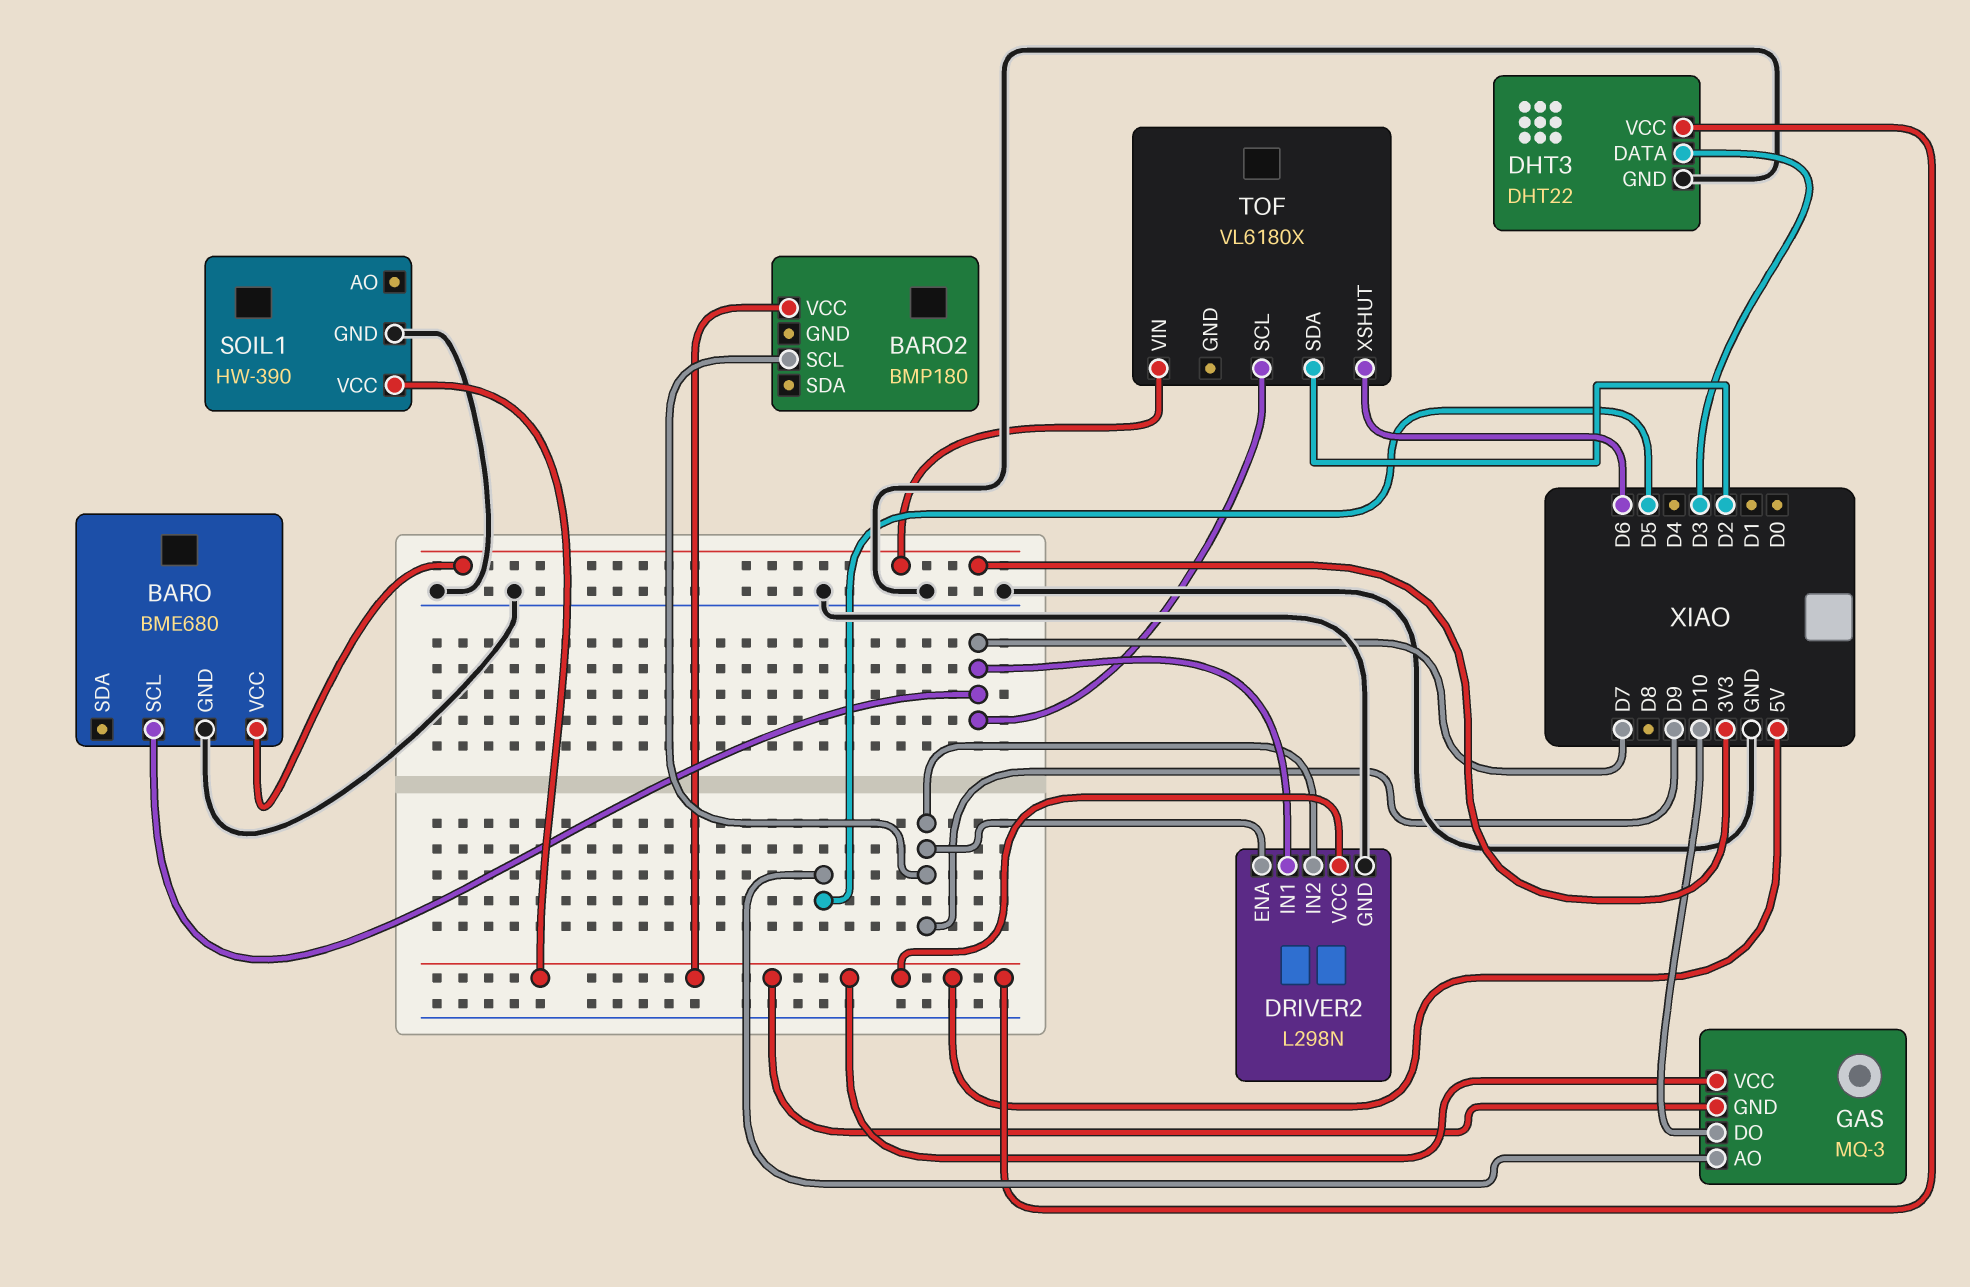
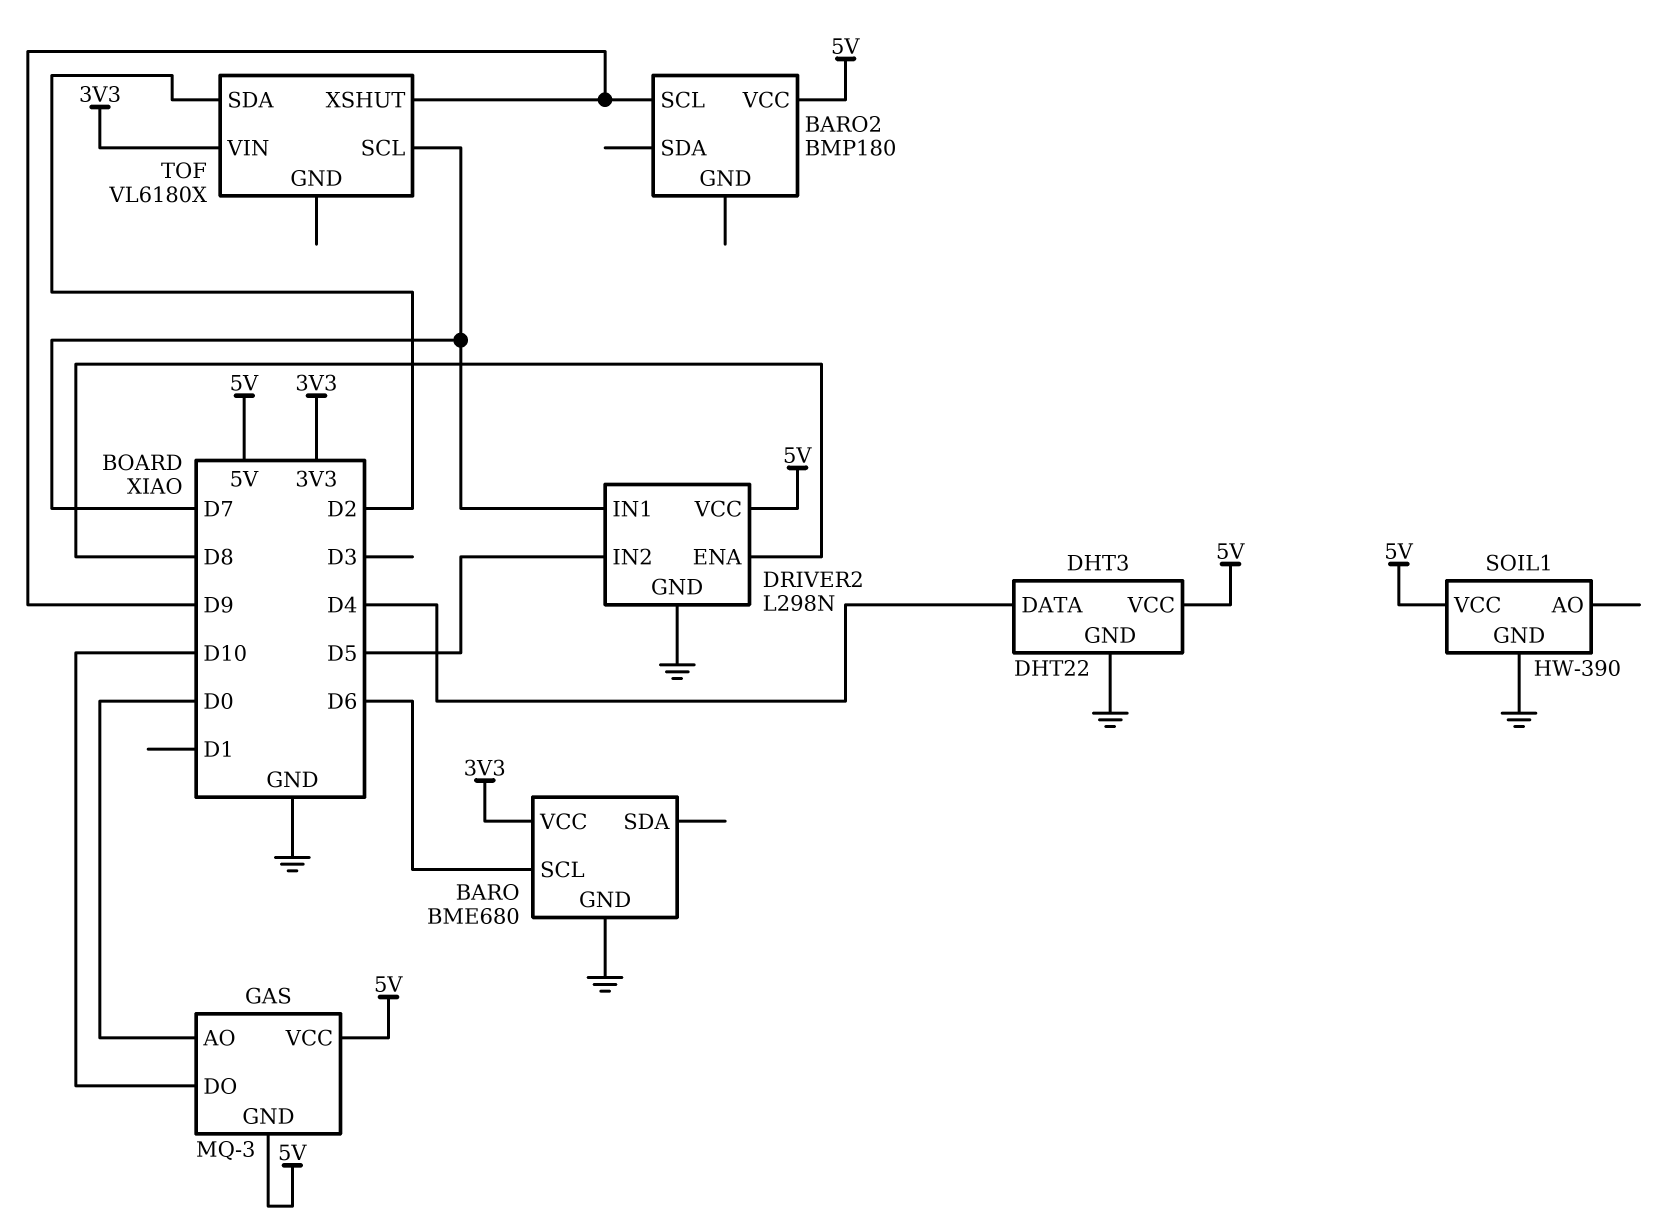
BARO pin SCL: D7 -> D6
DHT3 pin DATA: D3 -> D4
DRIVER2 pin ENA: D9 -> D8
DRIVER2 pin IN2: D9 -> D5
GAS pin AO: D5 -> D0
TOF pin XSHUT: D6 -> D9

